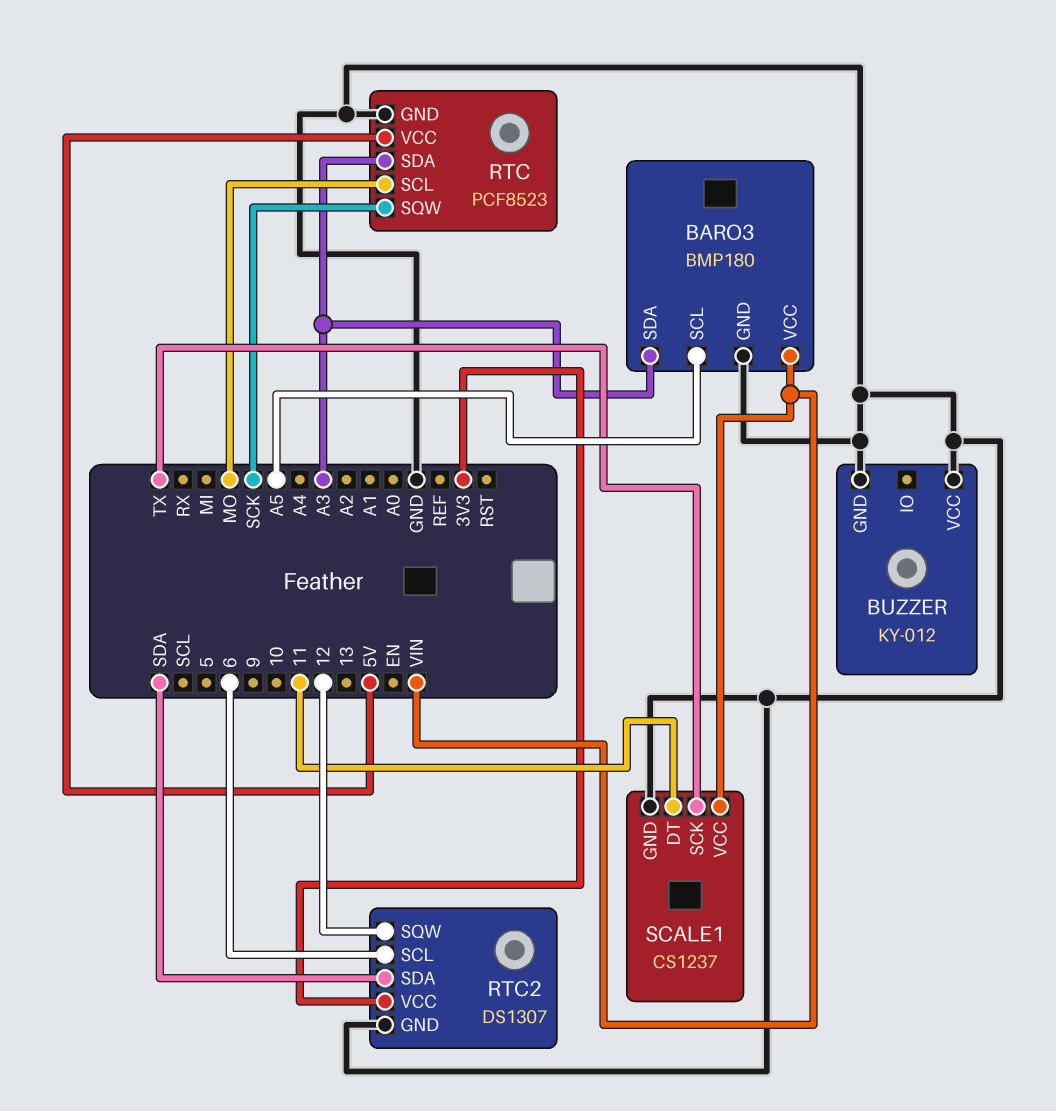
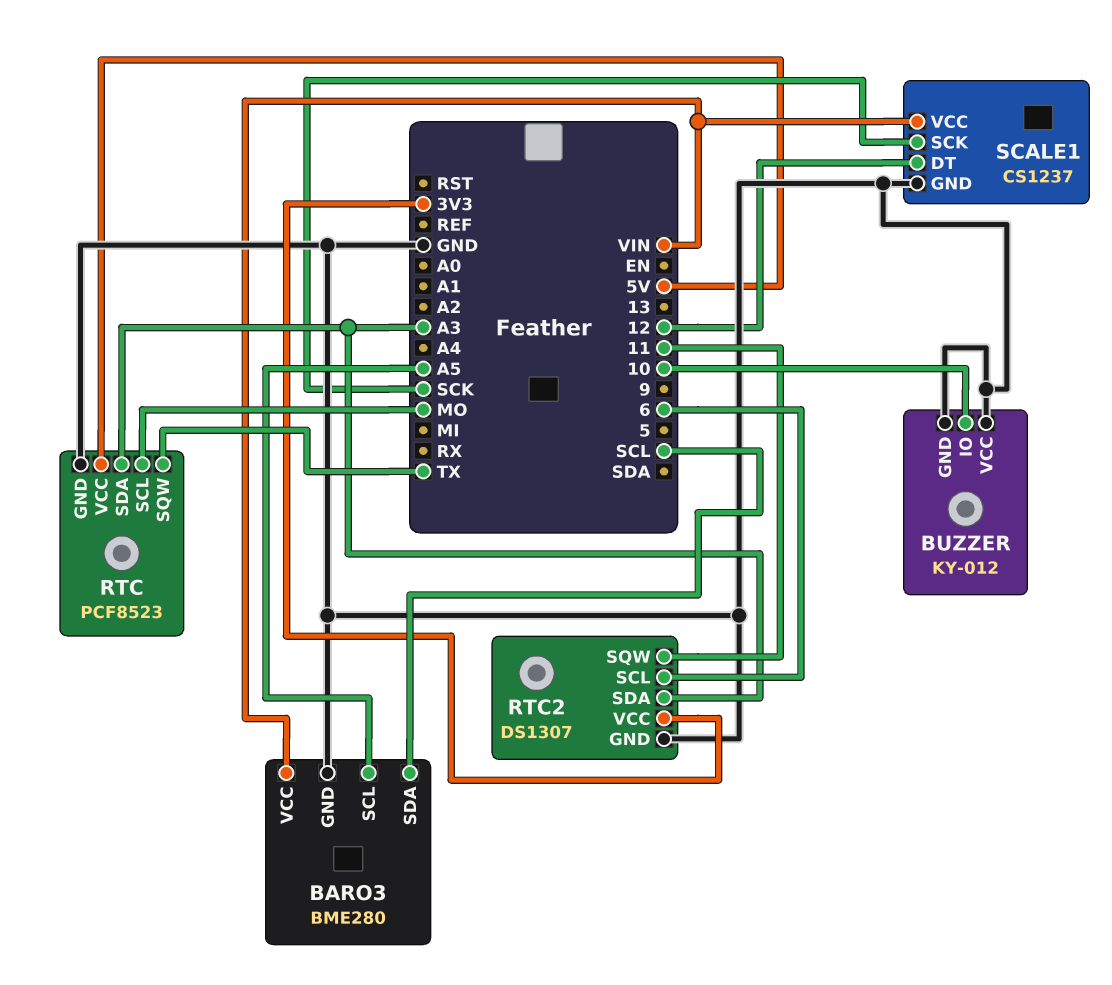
BARO3: BMP180 -> BME280
BARO3 pin SDA: A3 -> SCL
BUZZER pin IO: none -> 10
RTC pin SQW: SCK -> TX
RTC2 pin SDA: SDA -> A3
RTC2 pin SQW: 12 -> 11
SCALE1 pin DT: 11 -> 12
SCALE1 pin SCK: TX -> SCK

